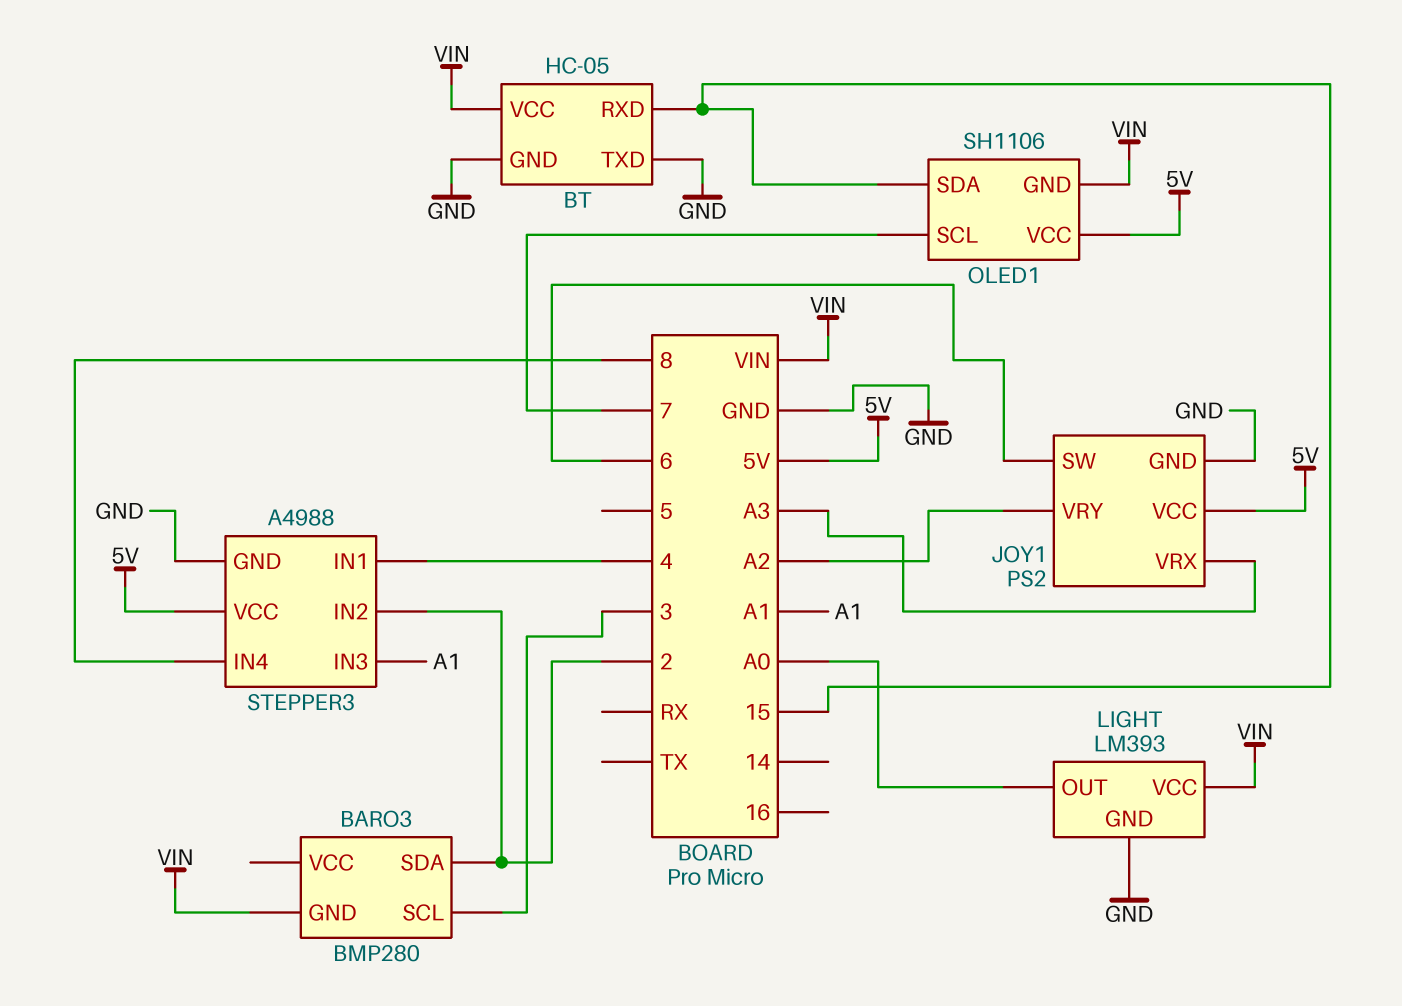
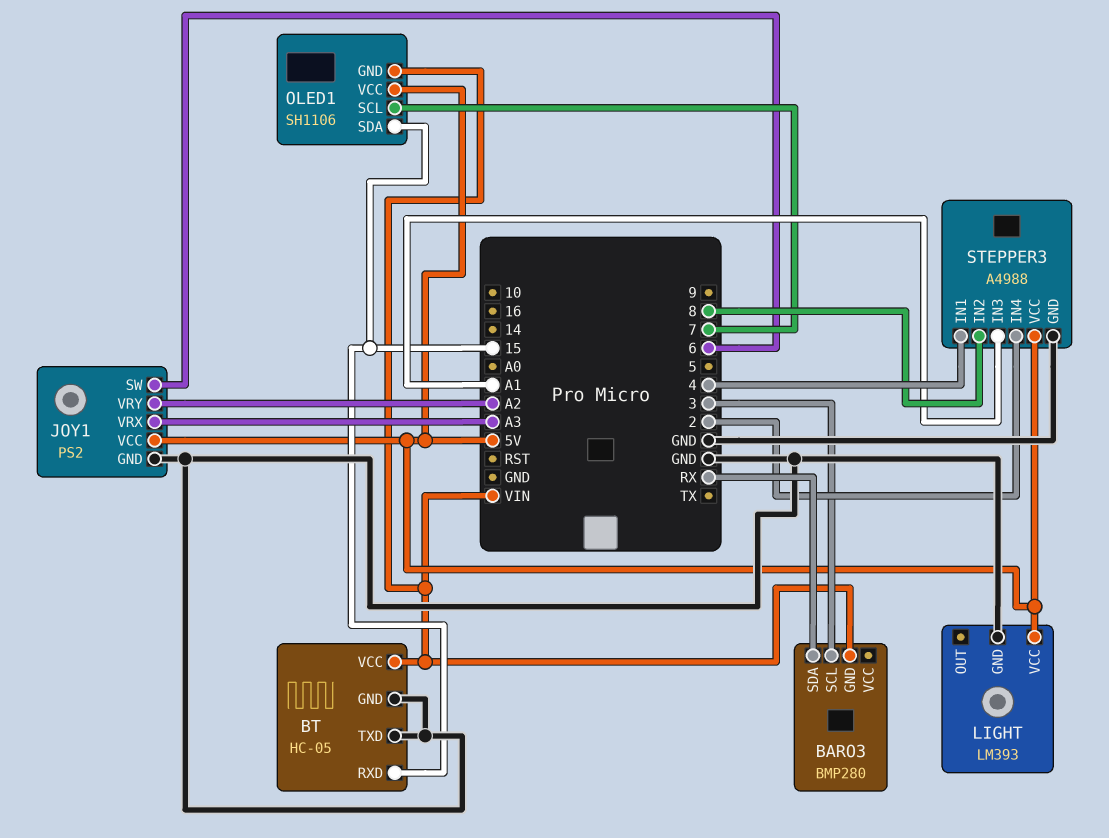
BARO3 pin SDA: 2 -> RX
LIGHT pin OUT: A0 -> none
LIGHT pin VCC: VIN -> 5V
STEPPER3 pin IN2: 2 -> 8
STEPPER3 pin IN4: 8 -> 2

